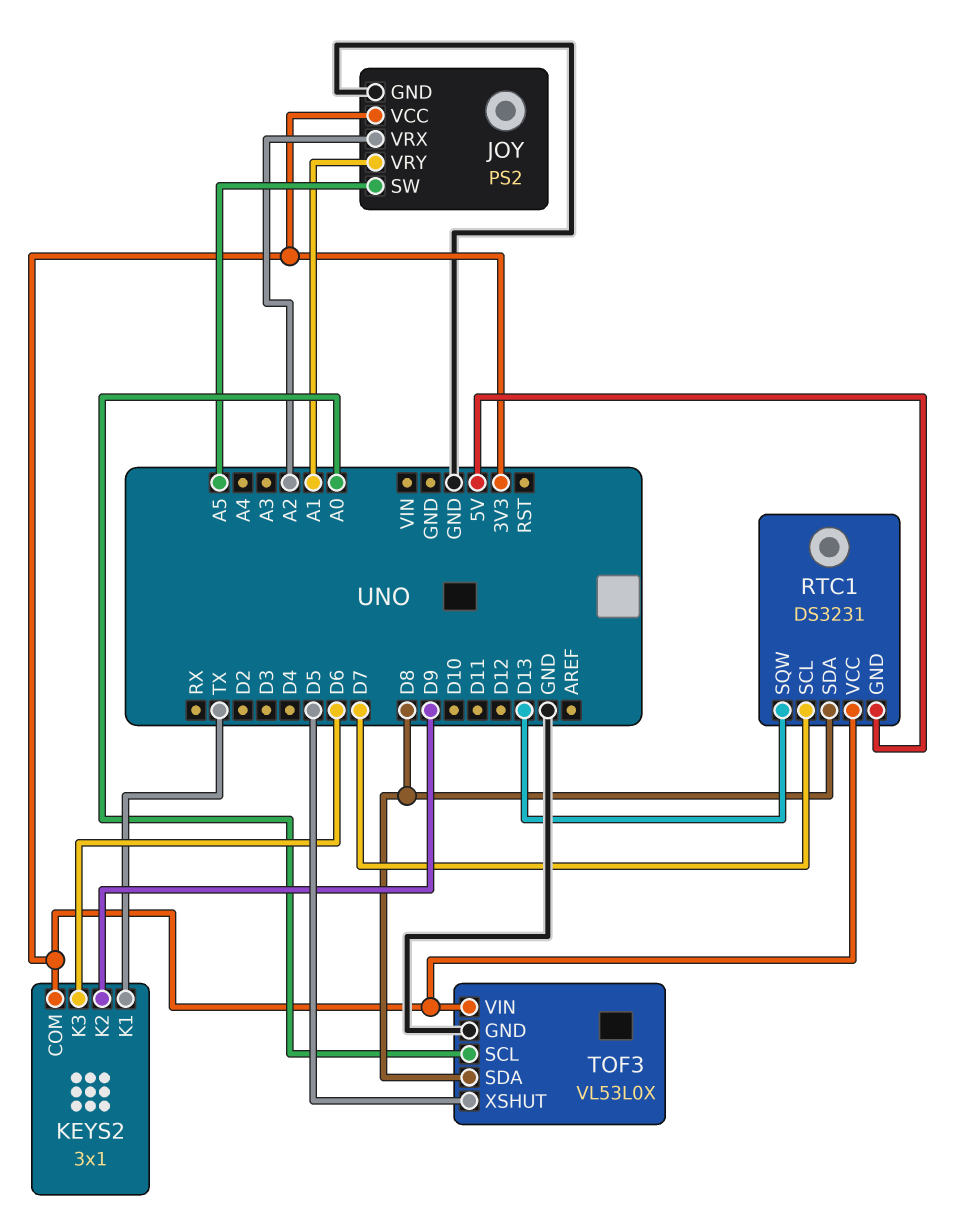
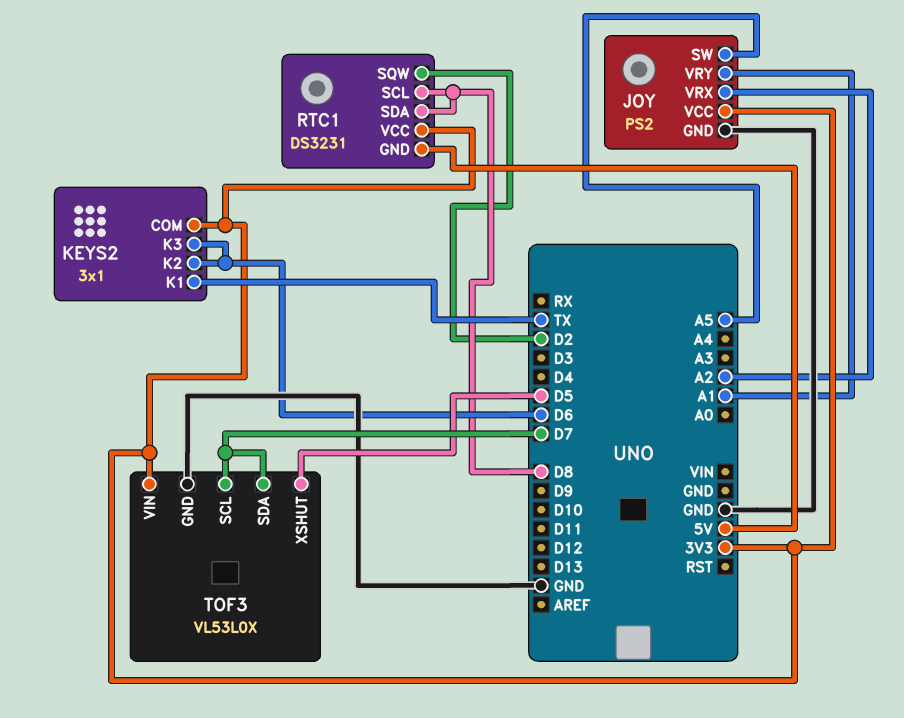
KEYS2 pin K2: D9 -> D6
RTC1 pin SCL: D7 -> D8
RTC1 pin SQW: D13 -> D2
TOF3 pin SCL: A0 -> D7
TOF3 pin SDA: D8 -> D7

